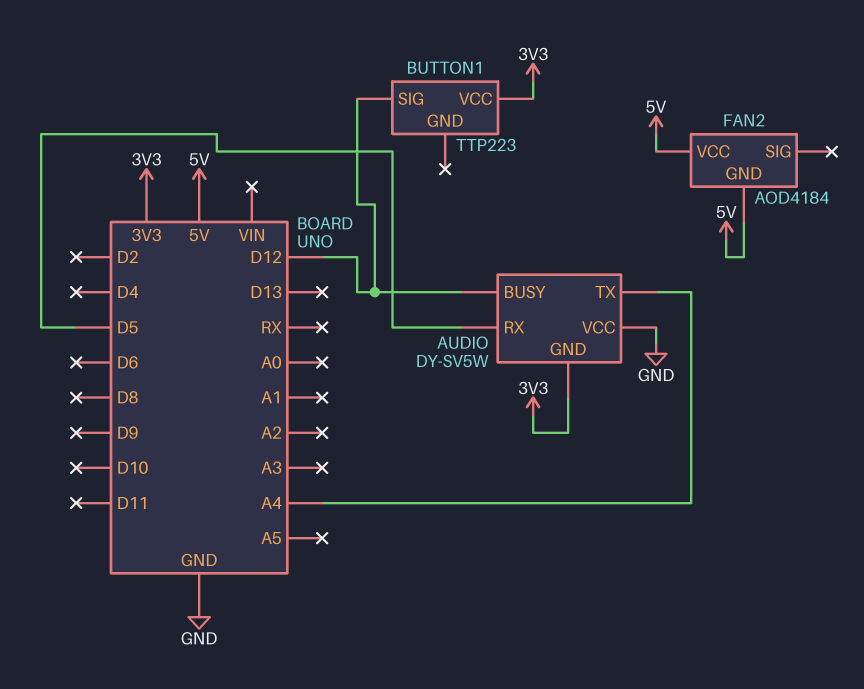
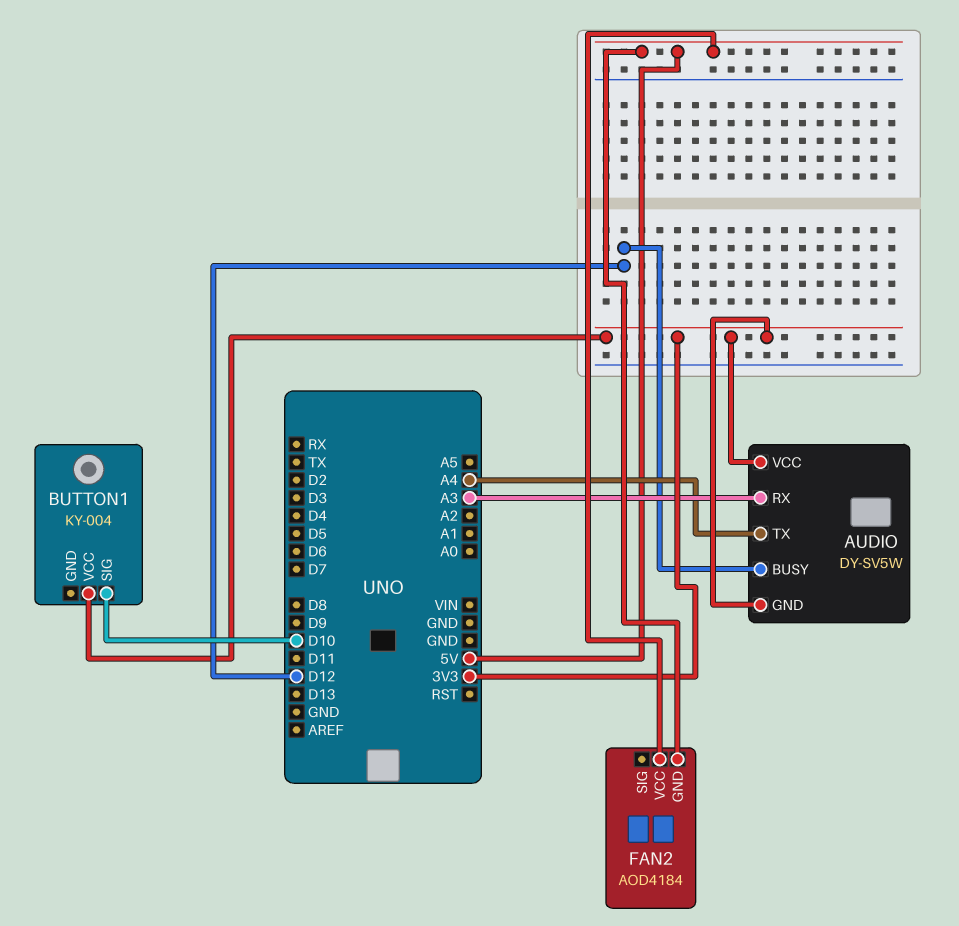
AUDIO pin RX: D5 -> A3
AUDIO pin VCC: GND -> 3V3
BUTTON1: TTP223 -> KY-004
BUTTON1 pin SIG: D12 -> D10

